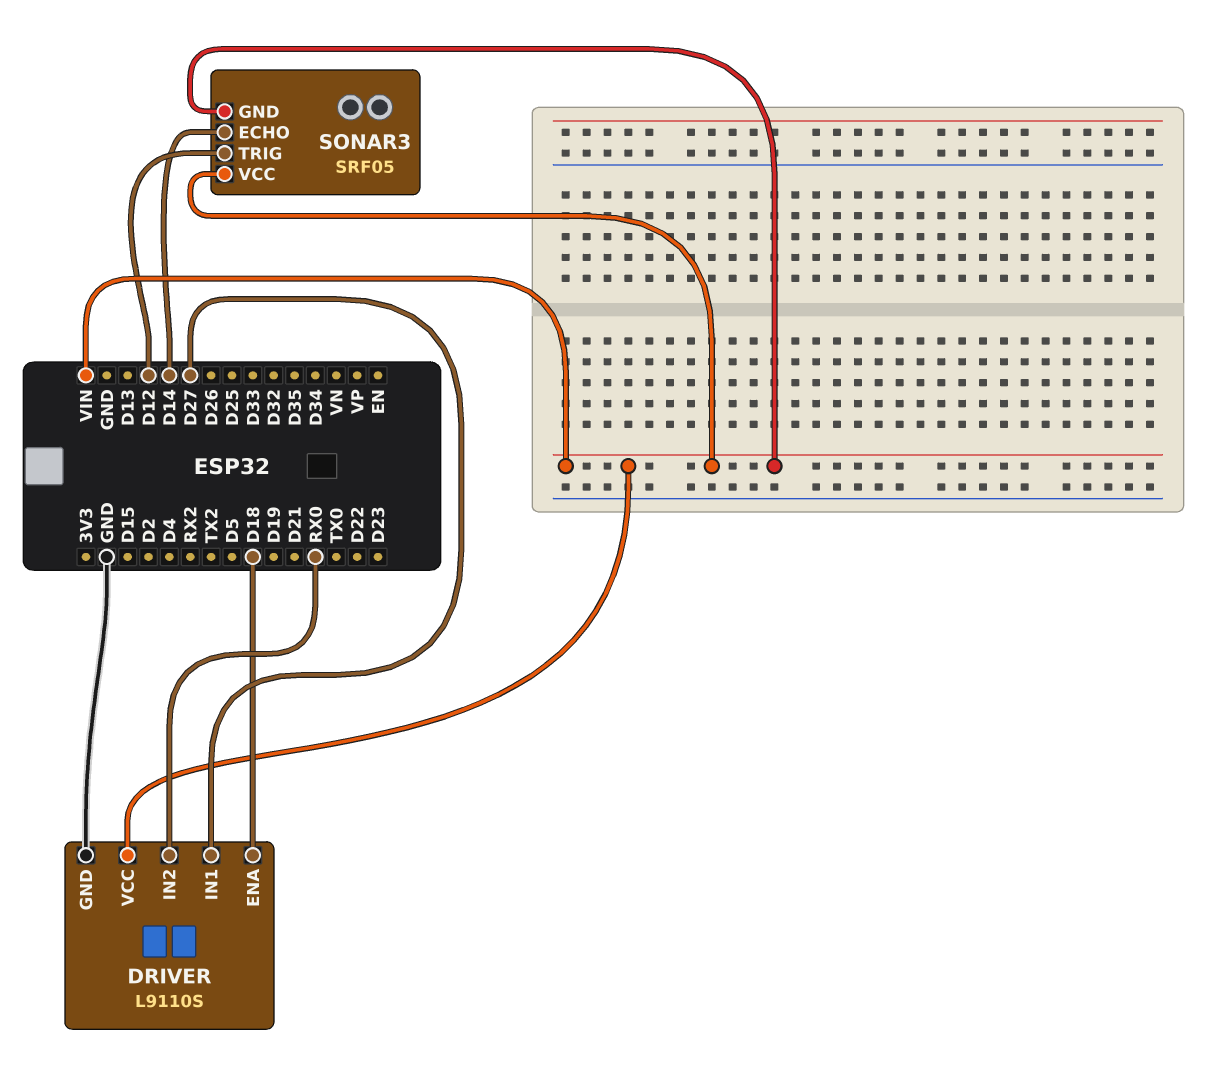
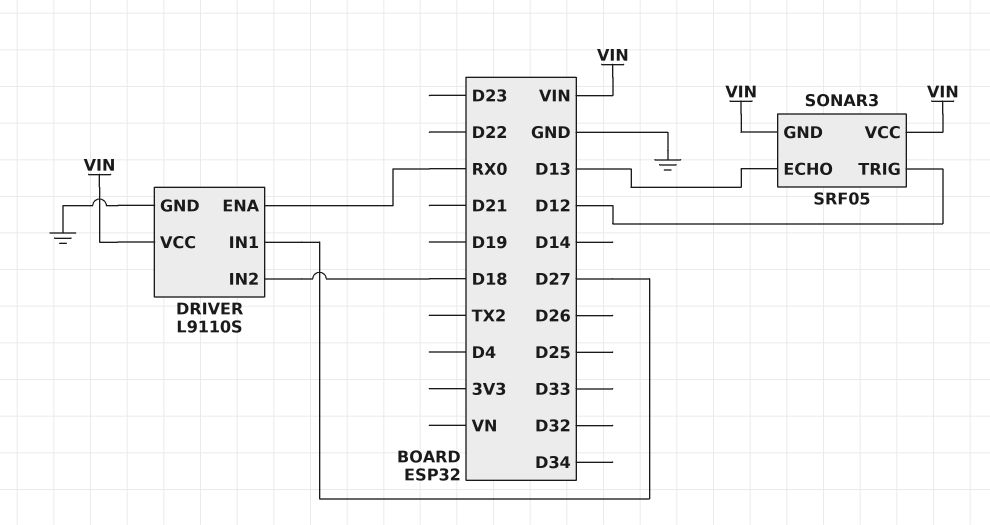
DRIVER pin ENA: D18 -> RX0
DRIVER pin IN2: RX0 -> D18
SONAR3 pin ECHO: D14 -> D13

